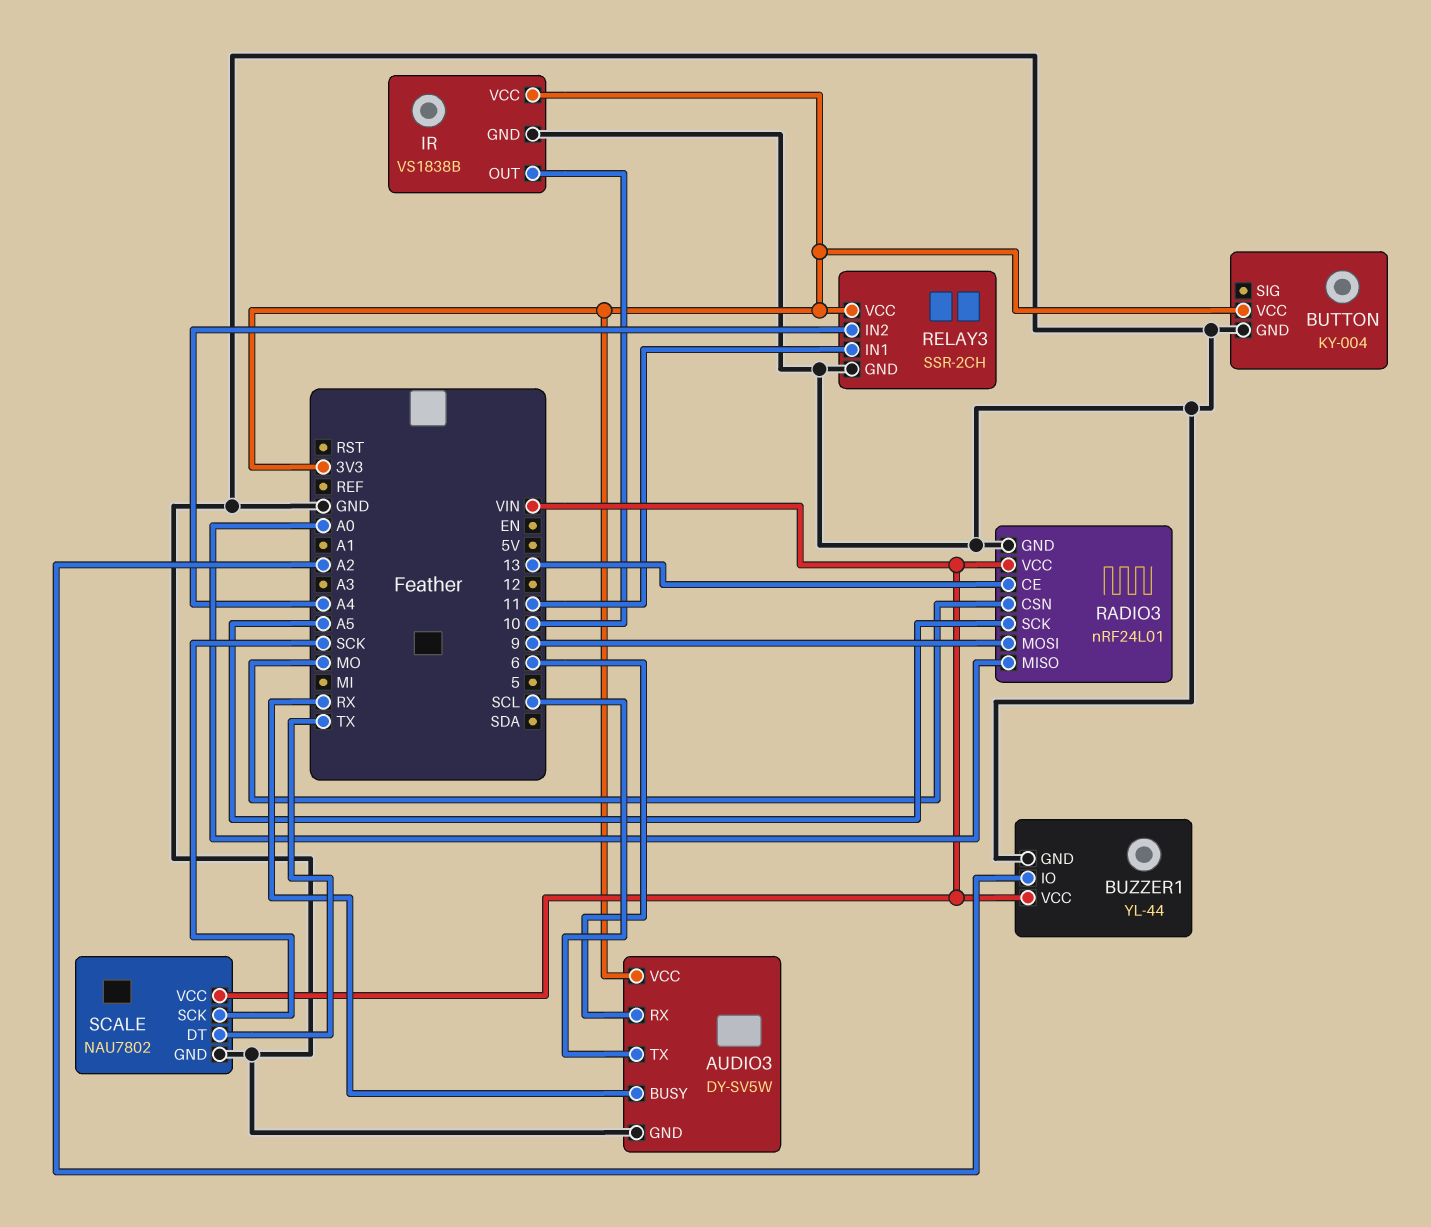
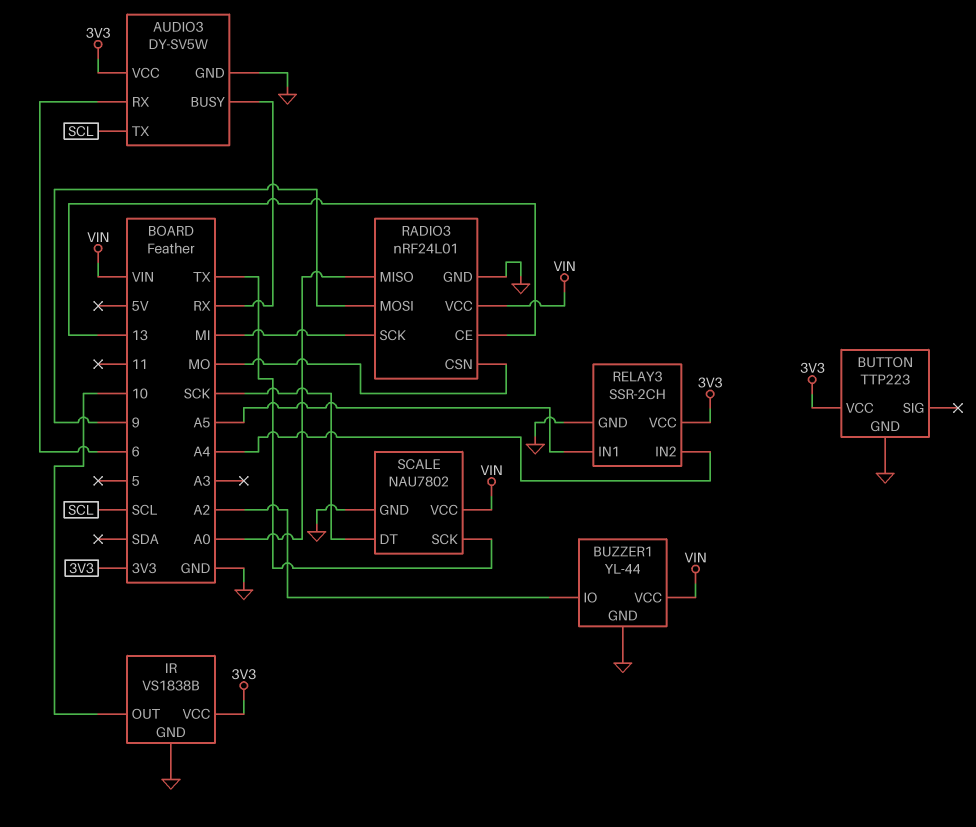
BUTTON: KY-004 -> TTP223
RADIO3 pin SCK: A5 -> MI
RELAY3 pin IN1: 11 -> A5
SCALE pin DT: TX -> SCK
SCALE pin SCK: SCK -> TX

